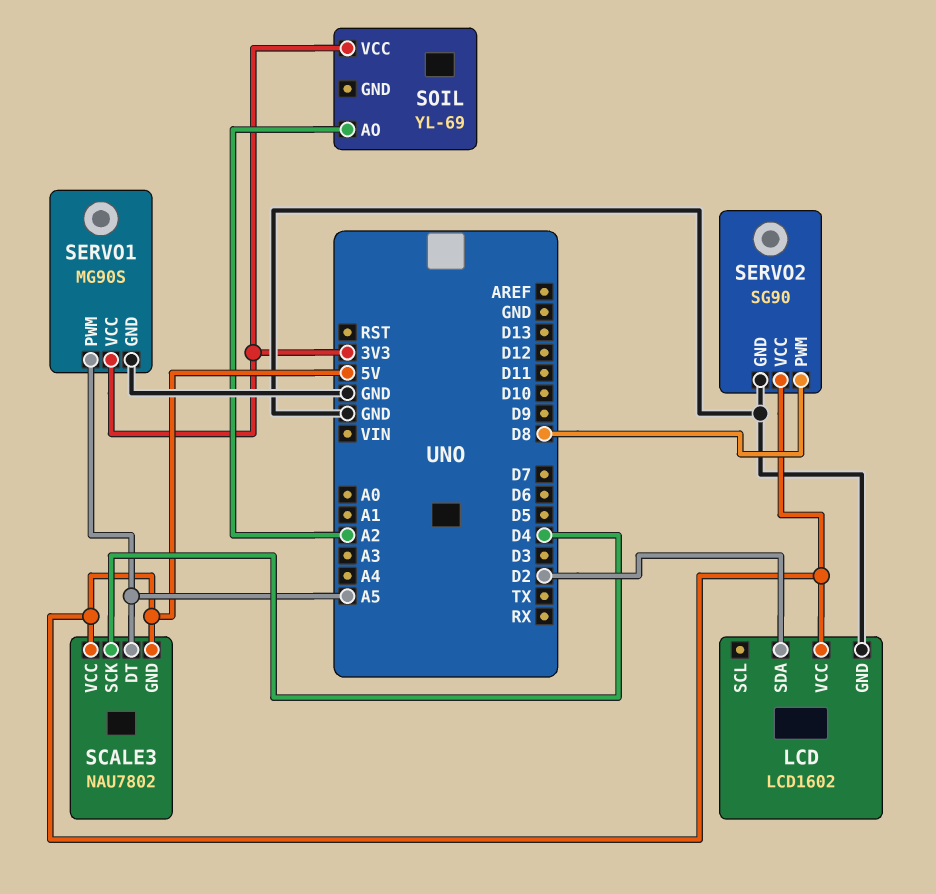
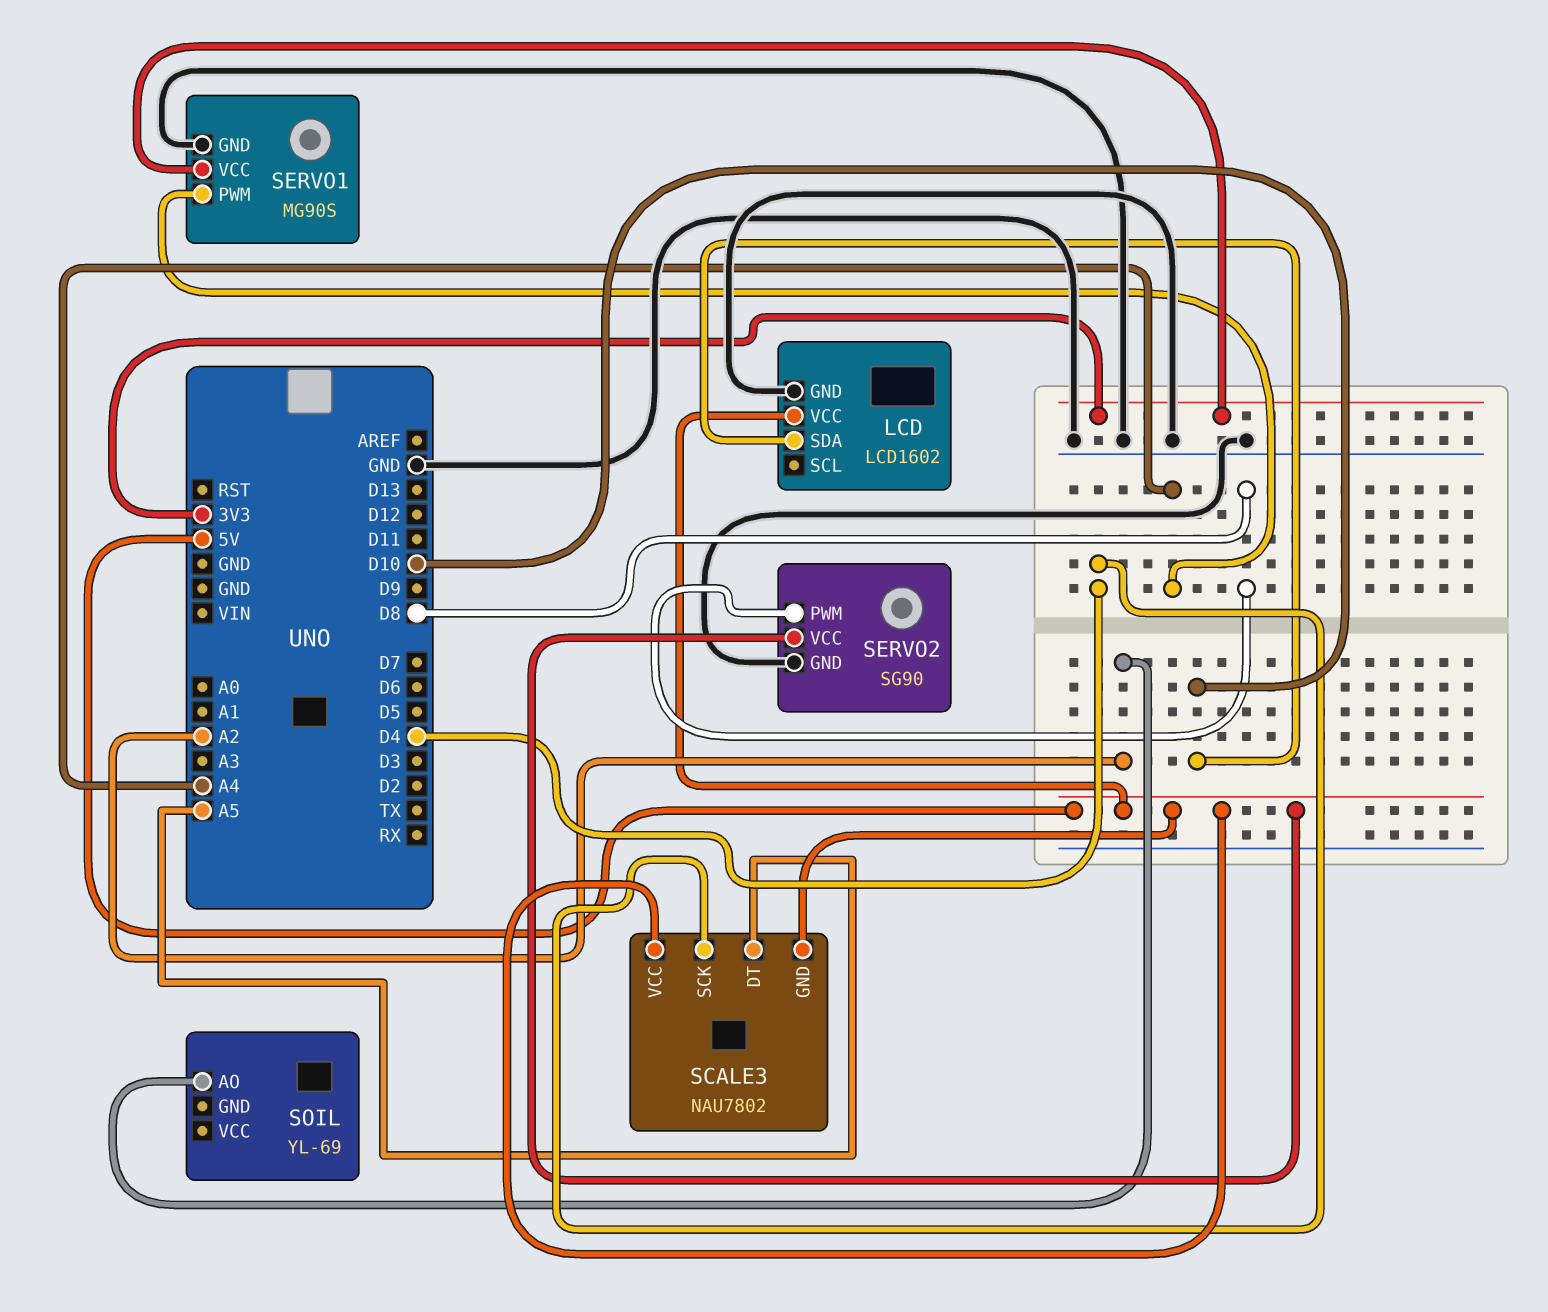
LCD pin SDA: D2 -> D10
SERVO1 pin PWM: A5 -> A4
SOIL pin VCC: 3V3 -> none

